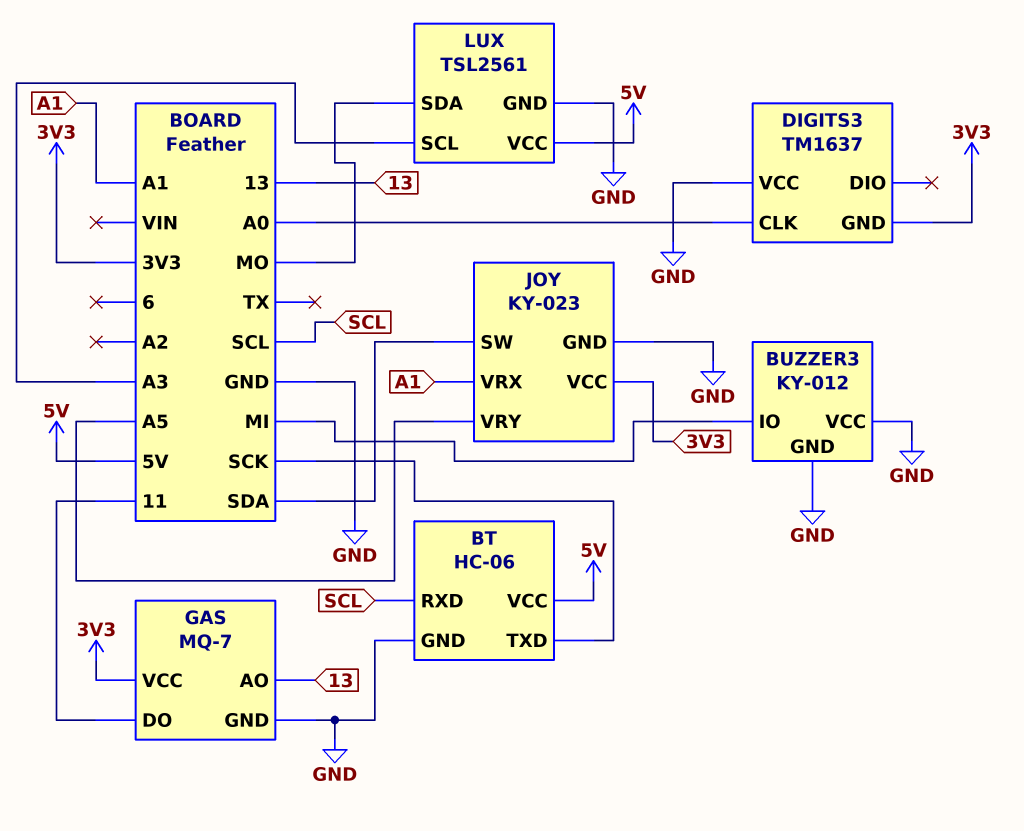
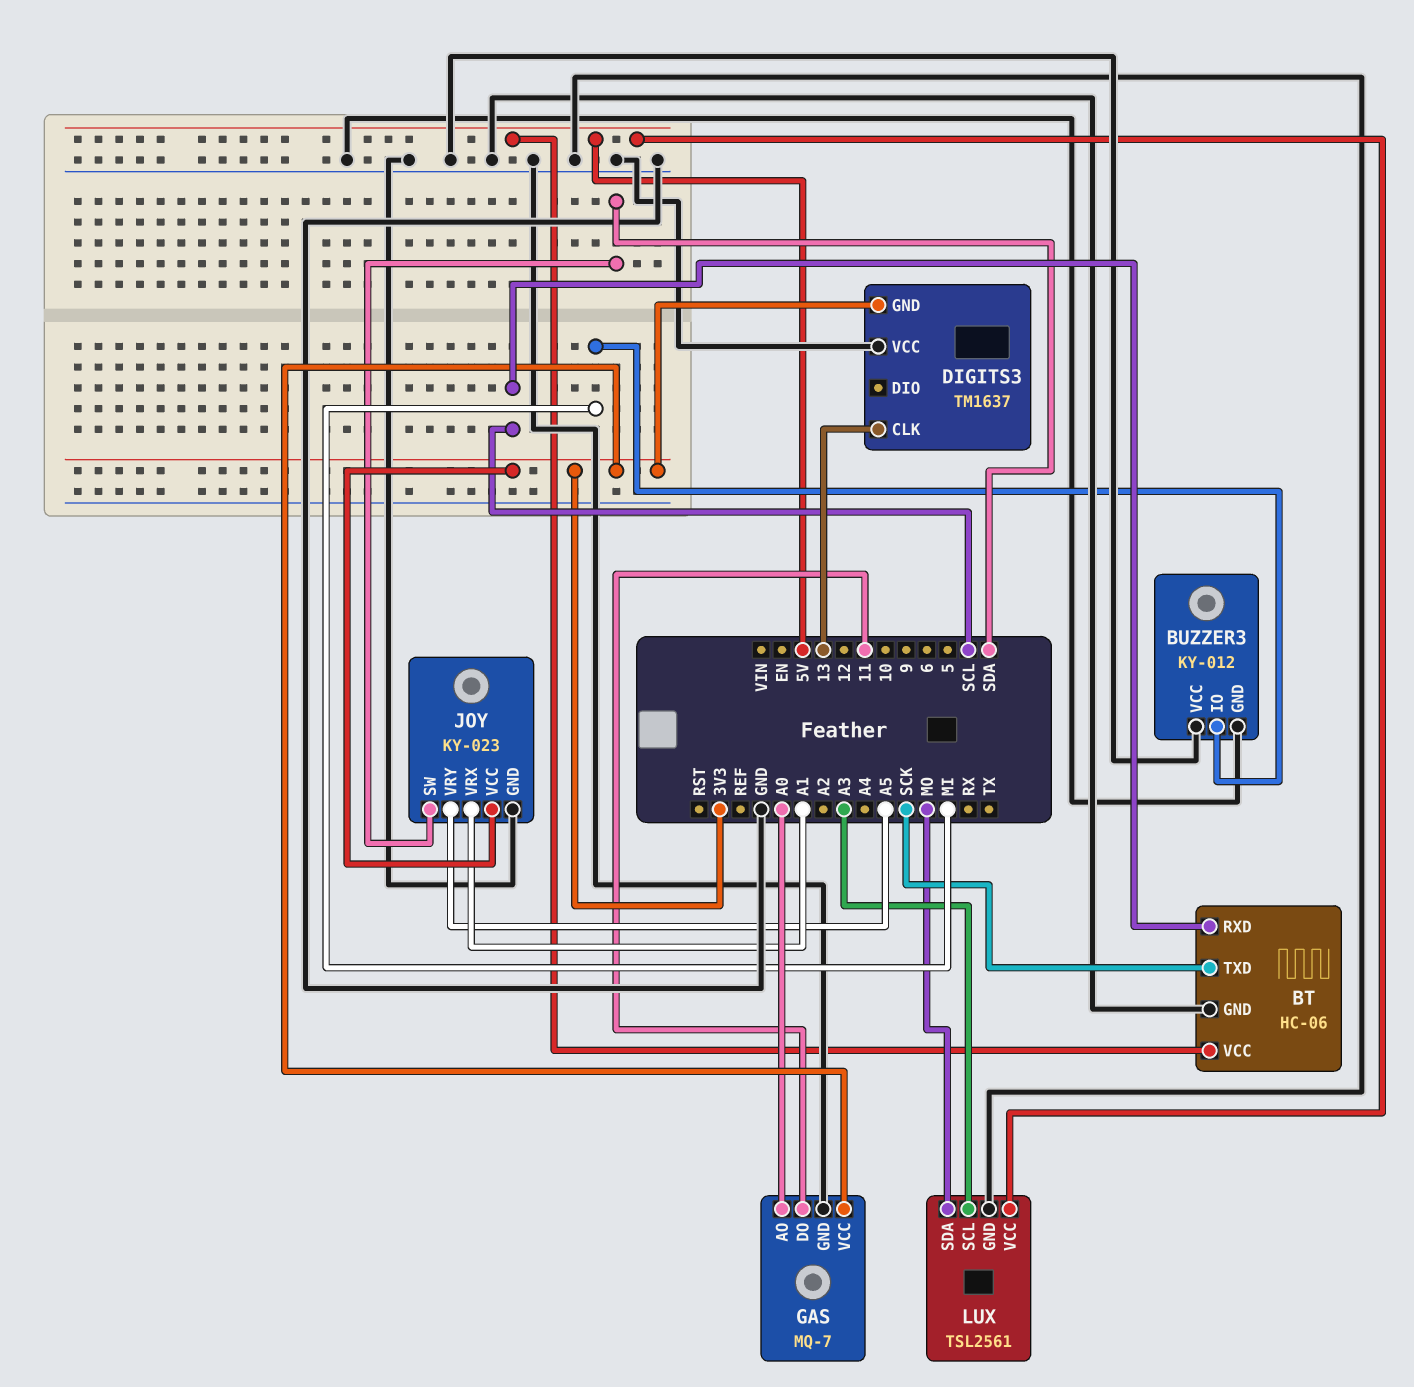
DIGITS3 pin CLK: A0 -> 13
GAS pin AO: 13 -> A0

